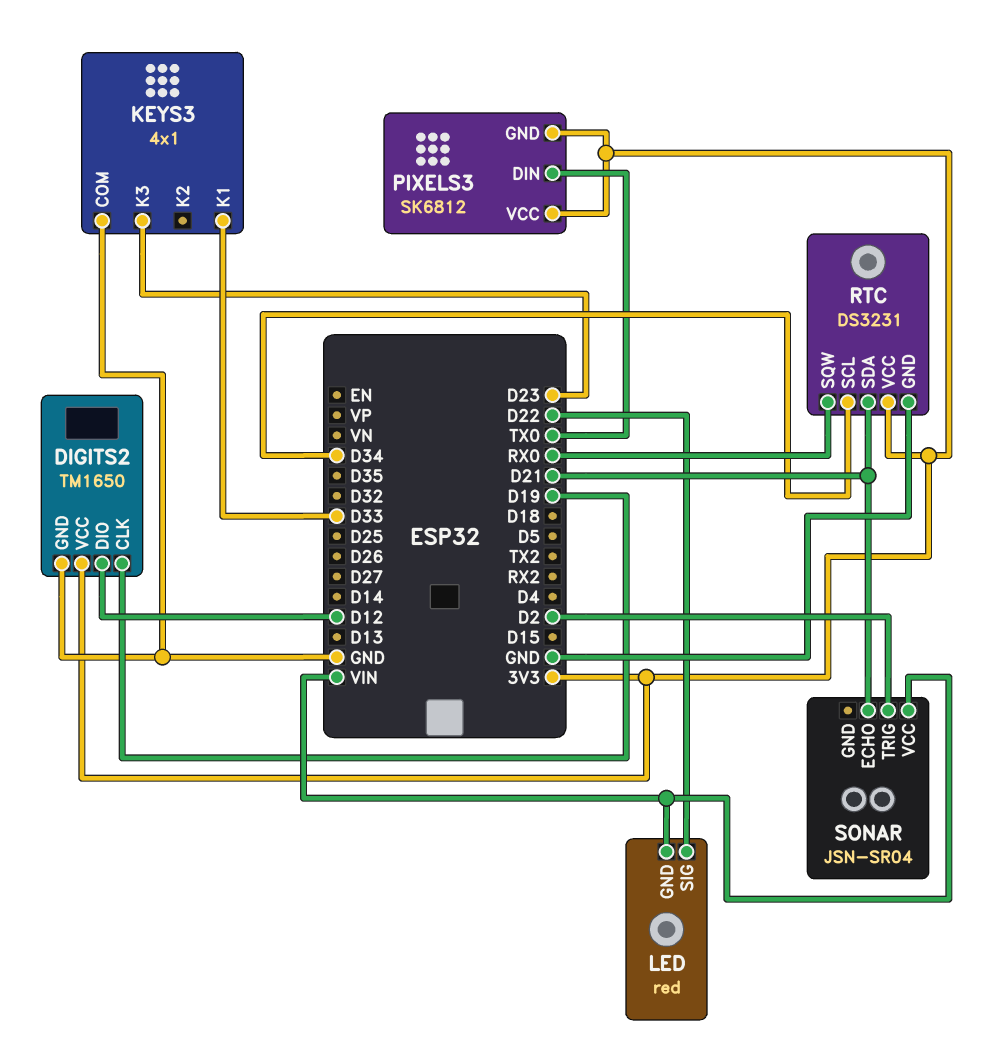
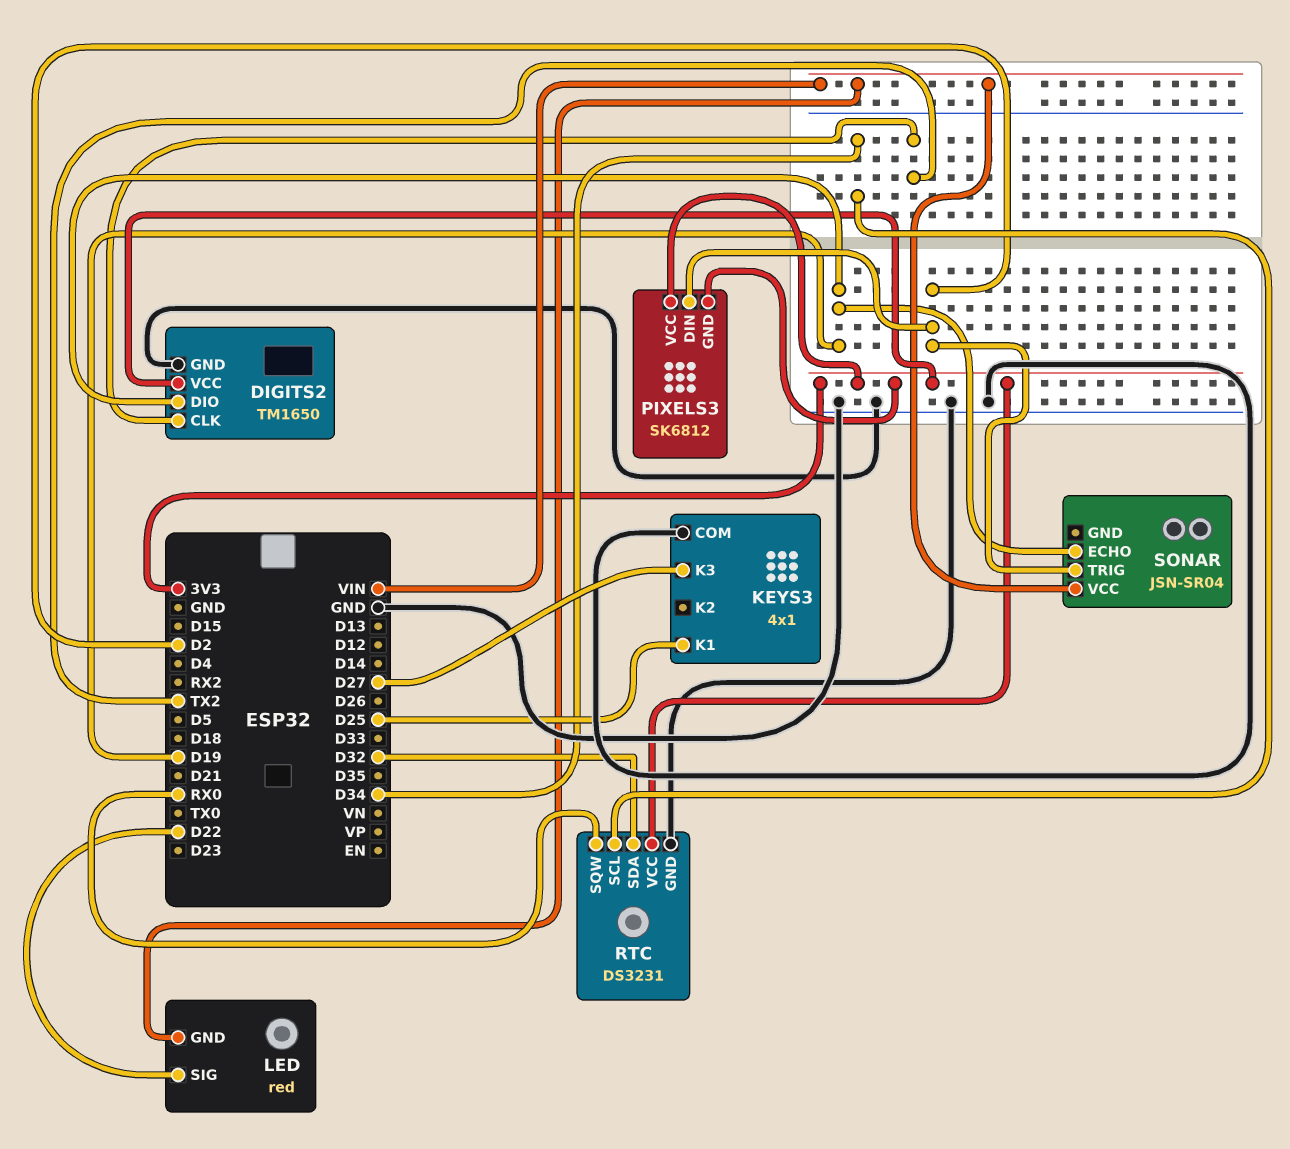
DIGITS2 pin CLK: D19 -> TX2
DIGITS2 pin DIO: D12 -> D19
KEYS3 pin K1: D33 -> D25
KEYS3 pin K3: D23 -> D27
PIXELS3 pin DIN: TX0 -> D2
RTC pin SDA: D21 -> D32
SONAR pin ECHO: D21 -> D19

